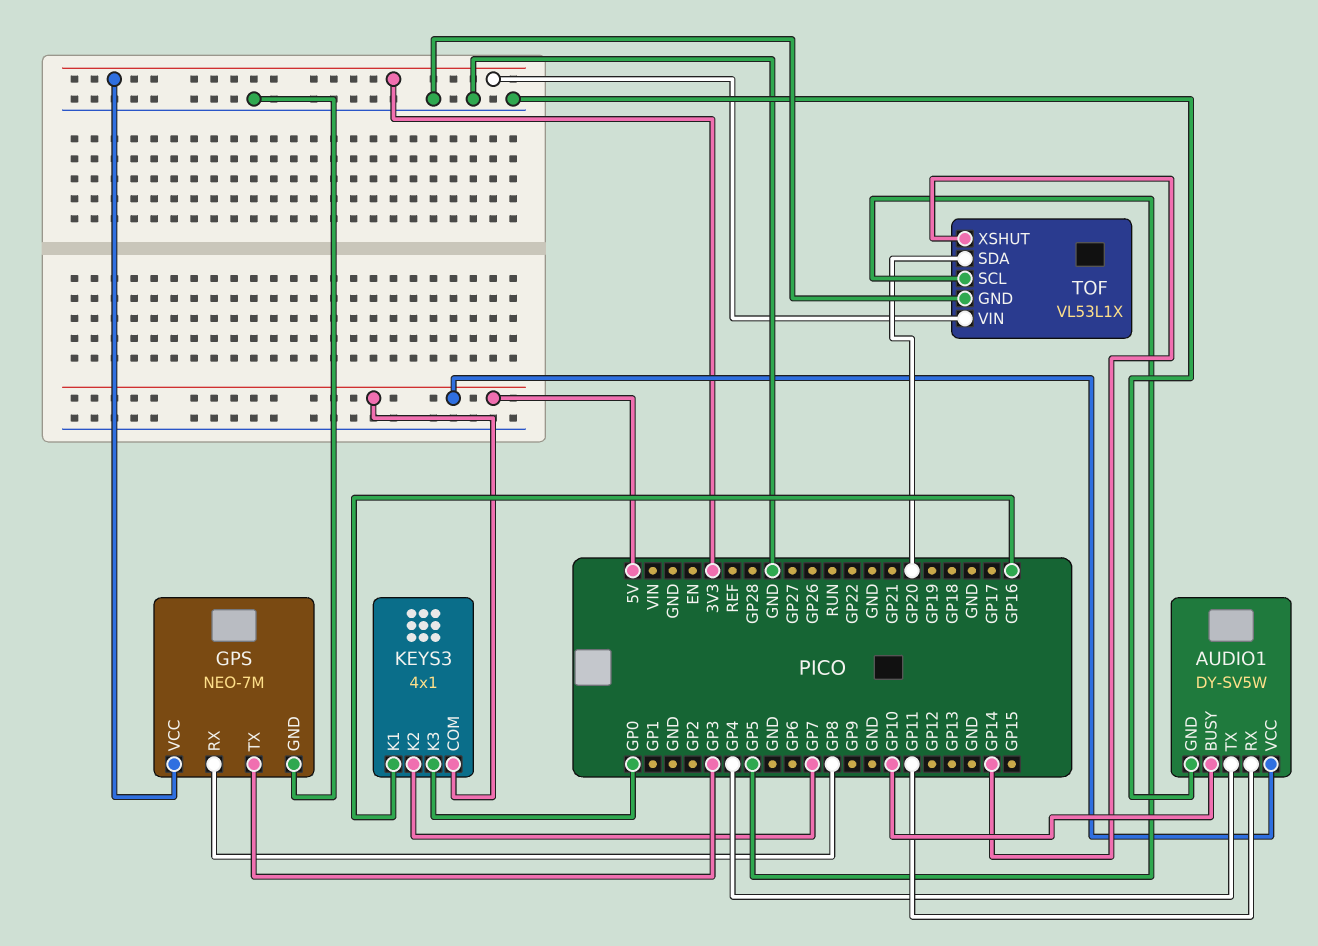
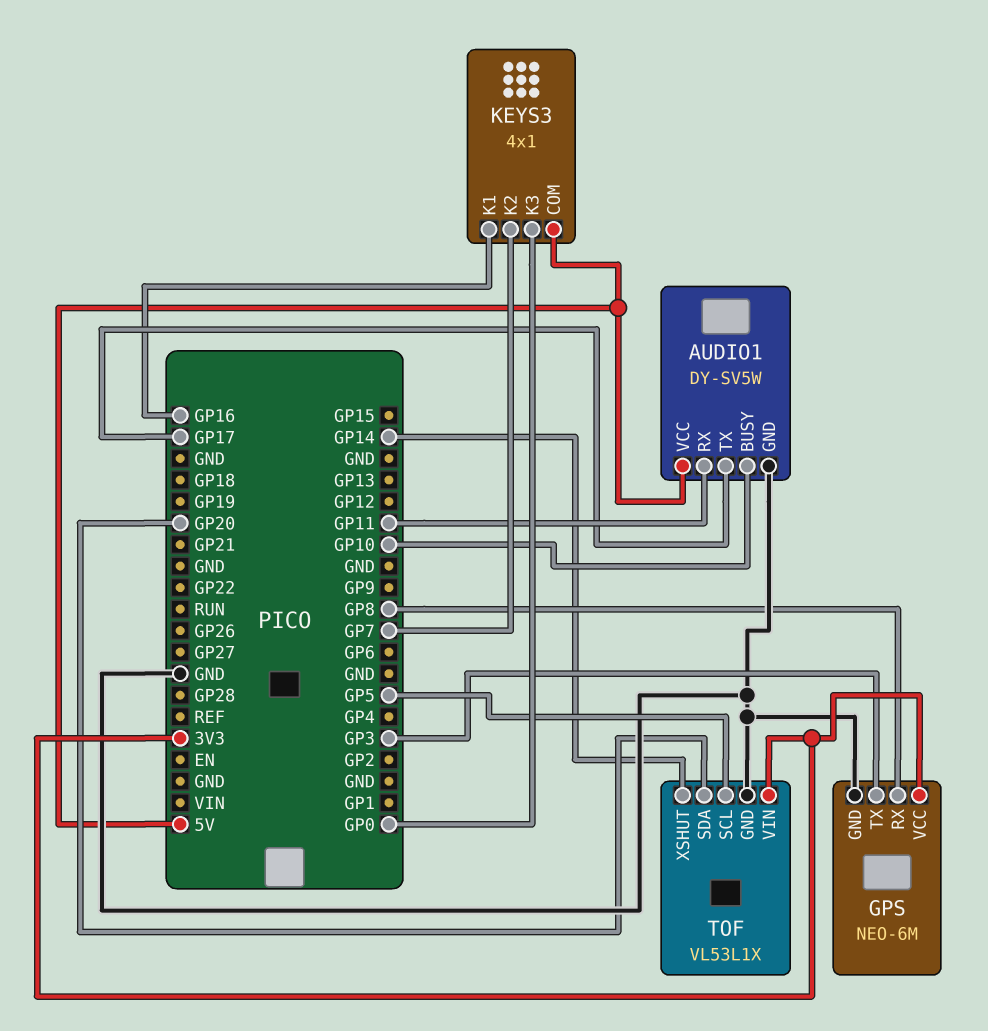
AUDIO1 pin TX: GP4 -> GP17
GPS: NEO-7M -> NEO-6M

